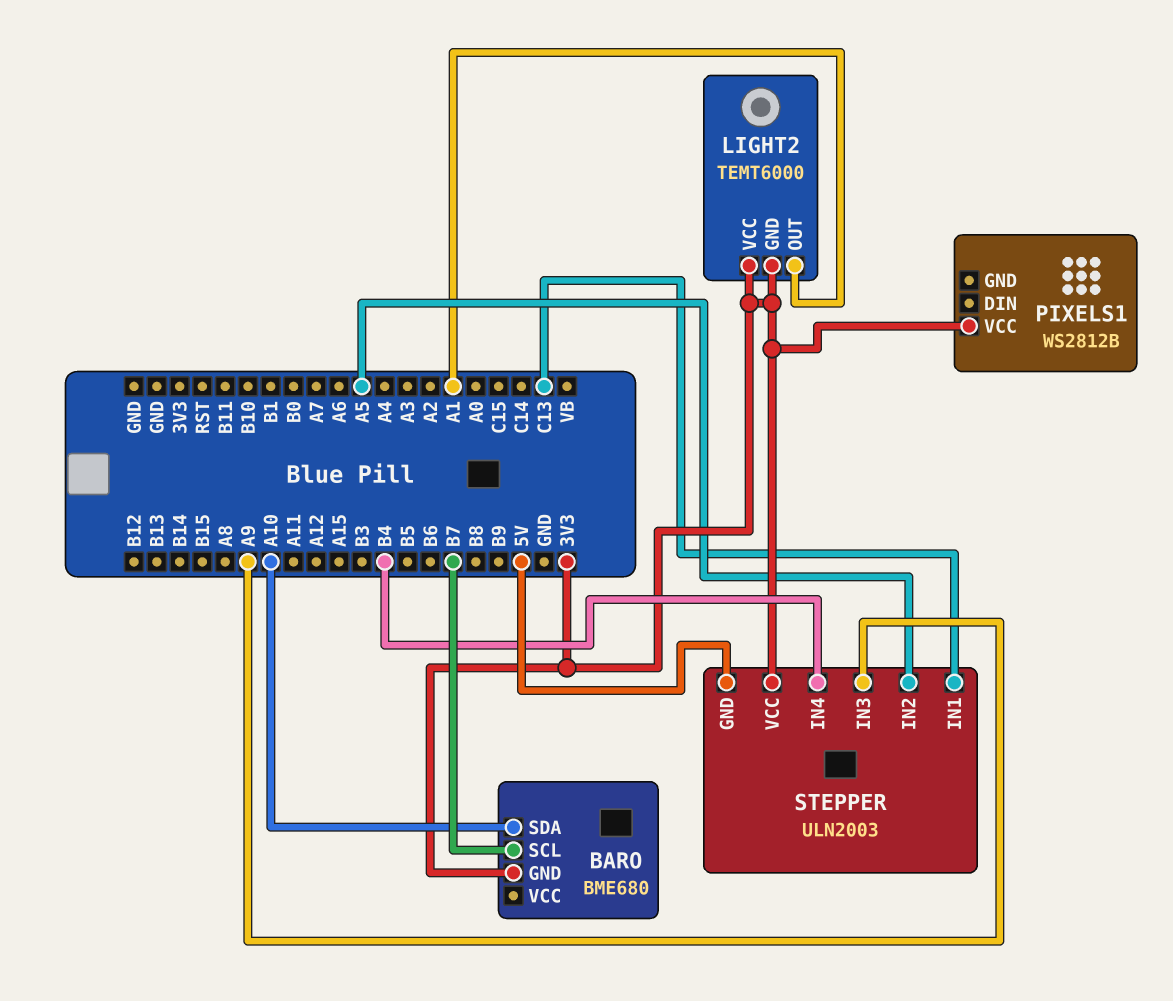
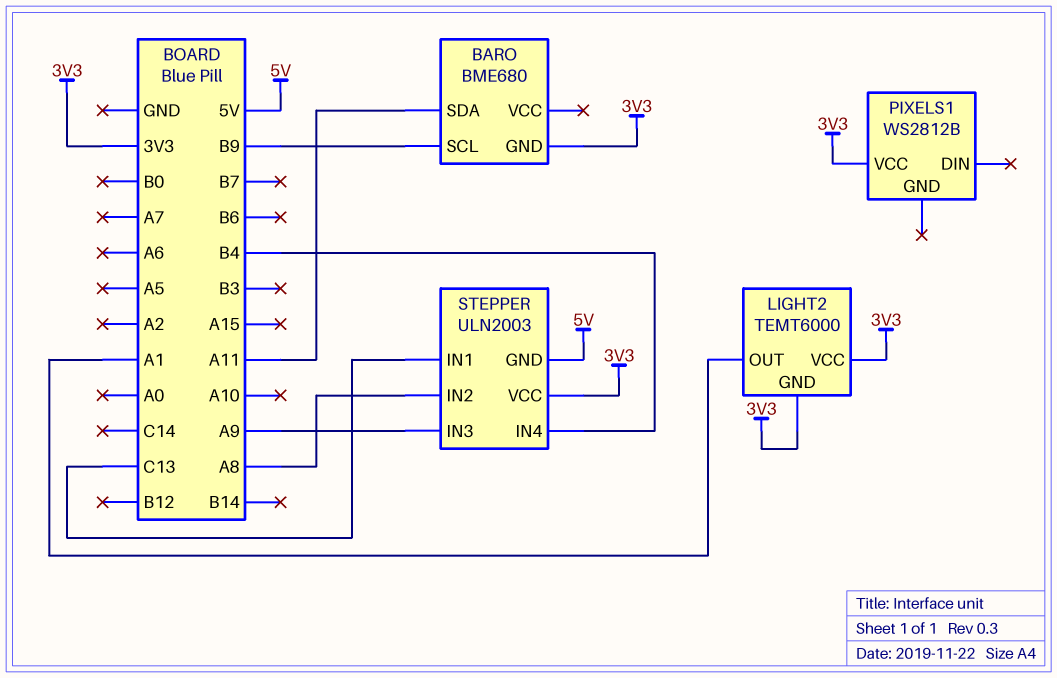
BARO pin SCL: B7 -> B9
BARO pin SDA: A10 -> A11
STEPPER pin IN2: A5 -> A8

